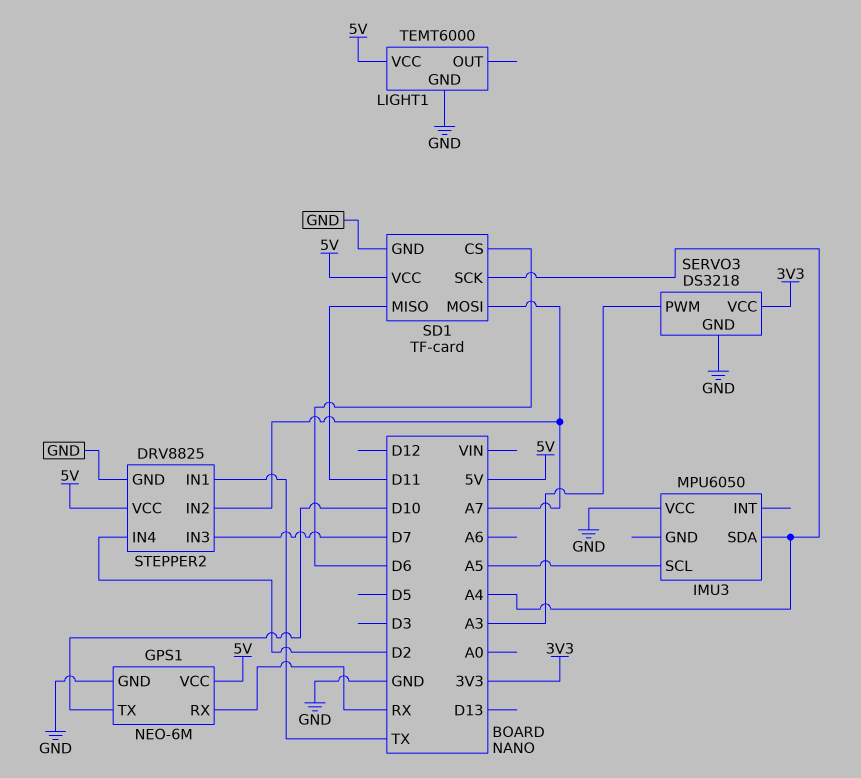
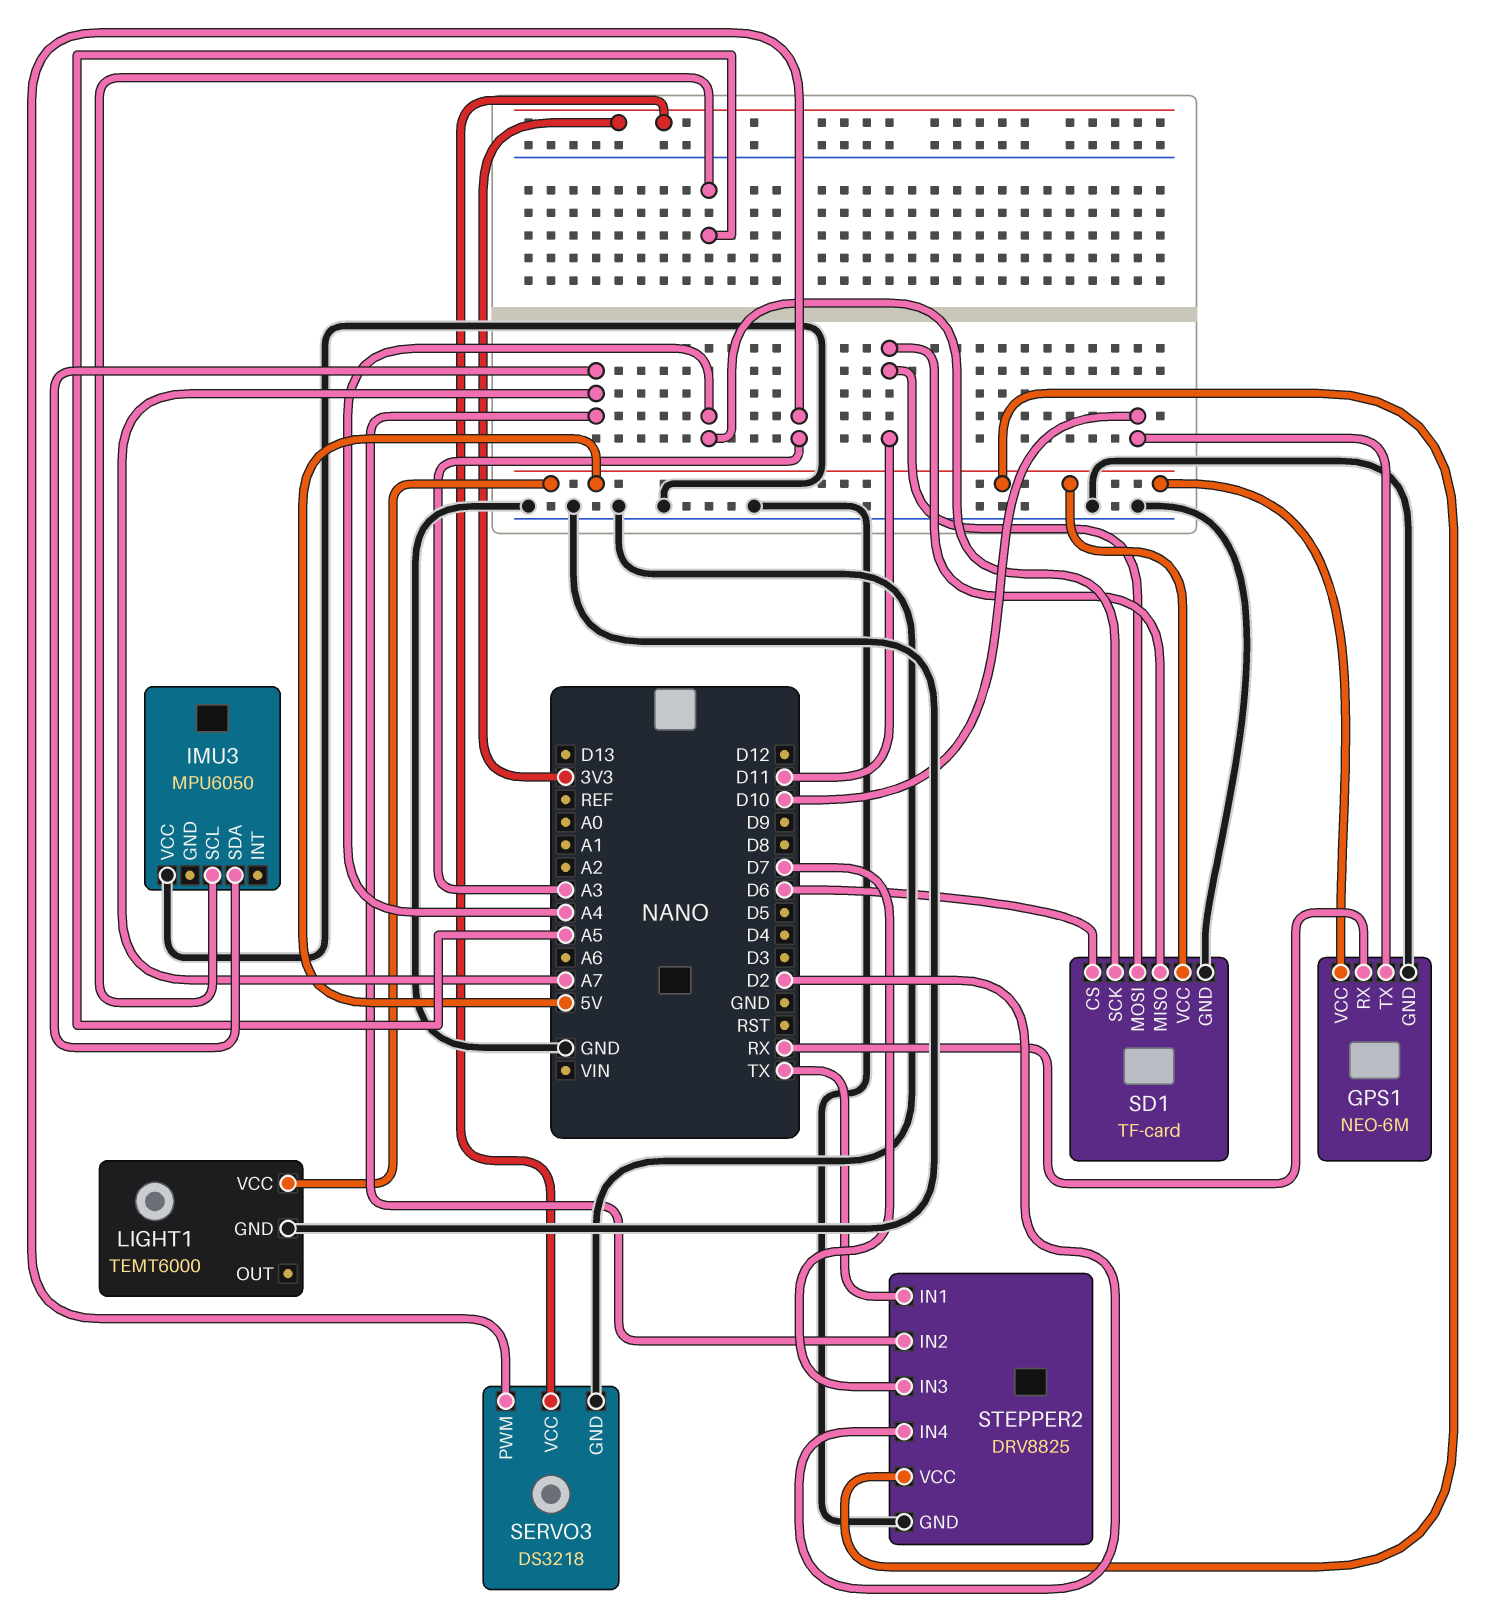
IMU3 pin SDA: A4 -> A7
SD1 pin MOSI: A7 -> D11

